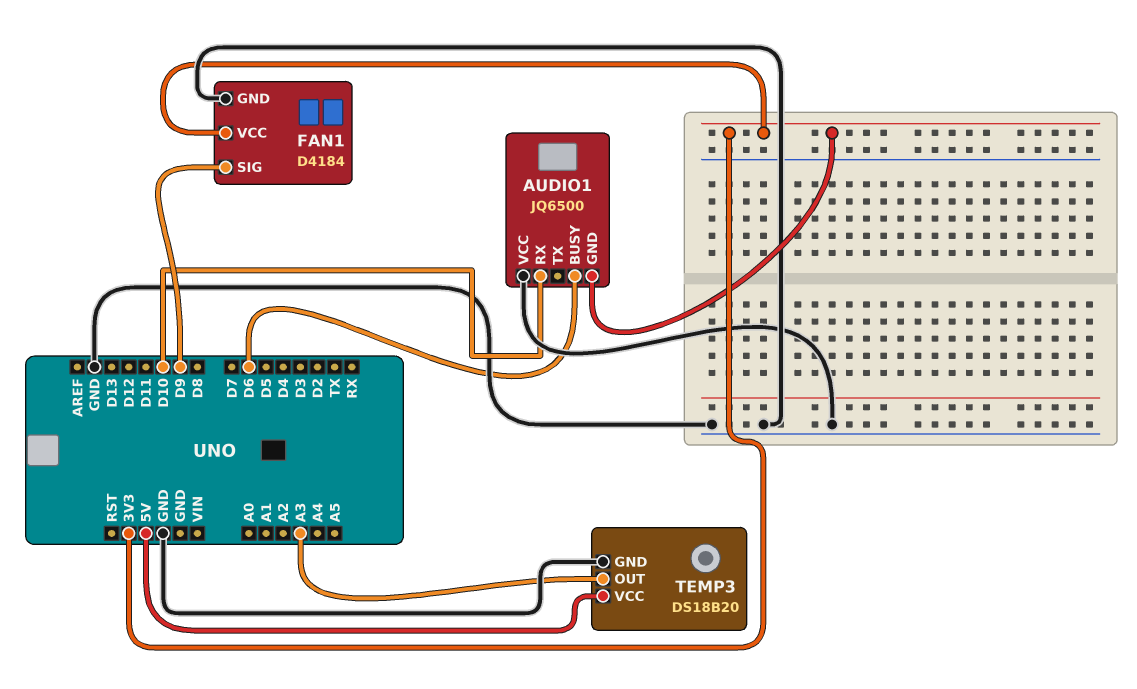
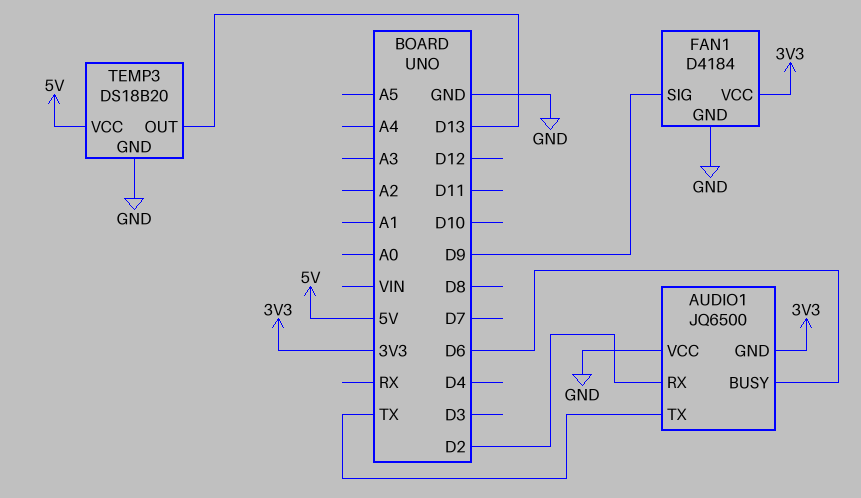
AUDIO1 pin RX: D10 -> D2
AUDIO1 pin TX: none -> TX
TEMP3 pin OUT: A3 -> D13

